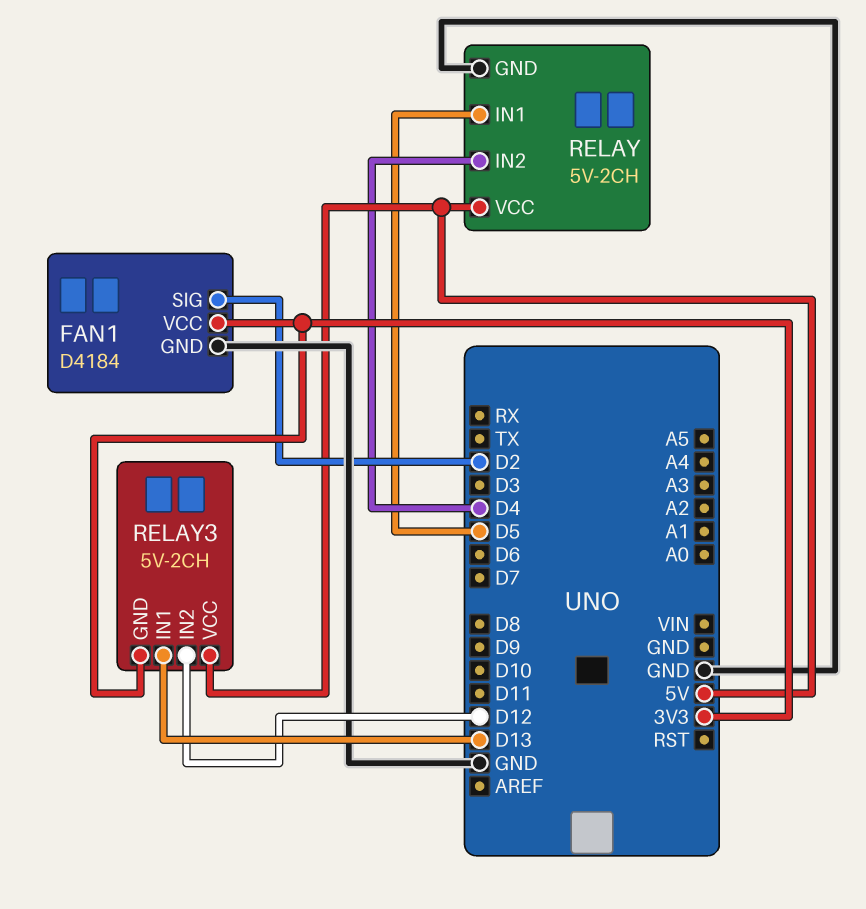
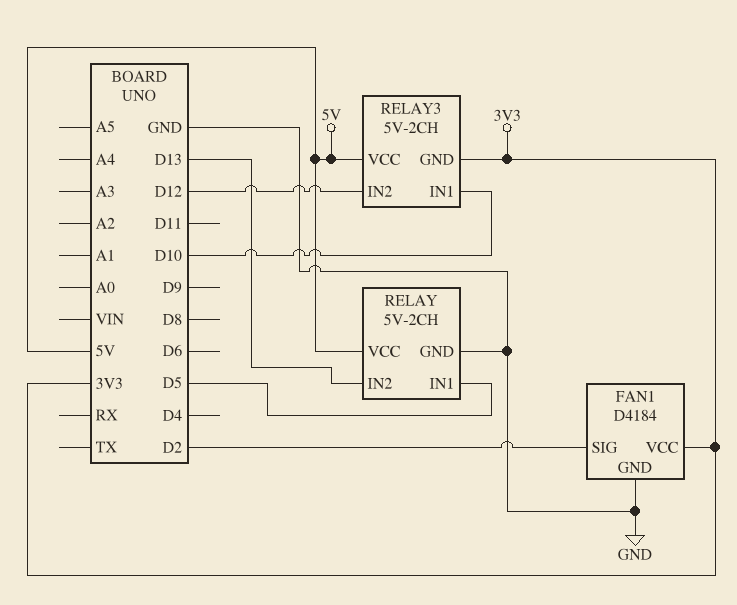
RELAY pin IN2: D4 -> D13
RELAY3 pin IN1: D13 -> D10

